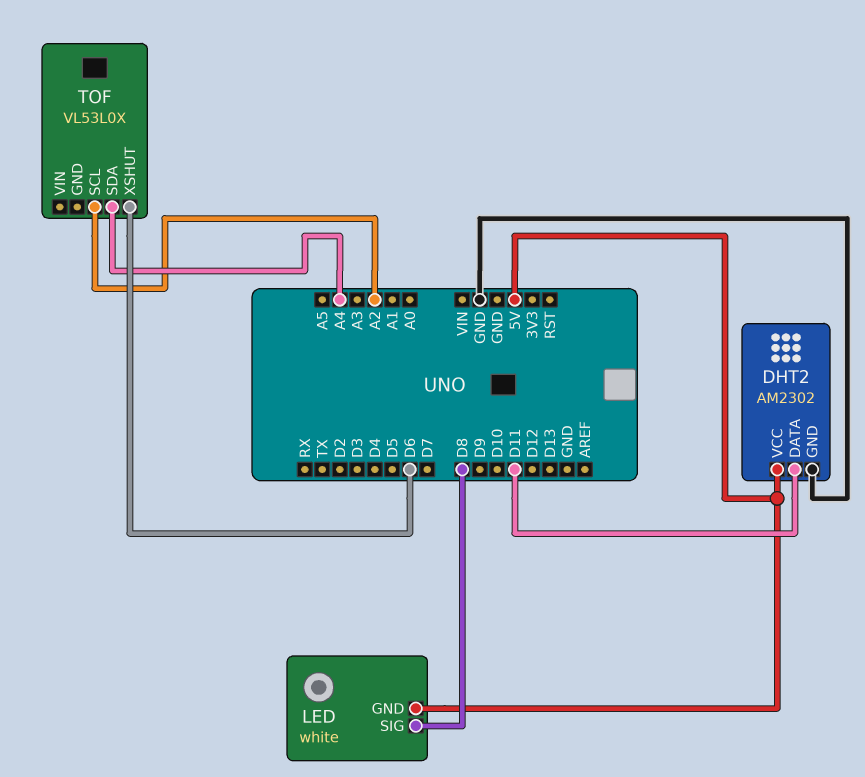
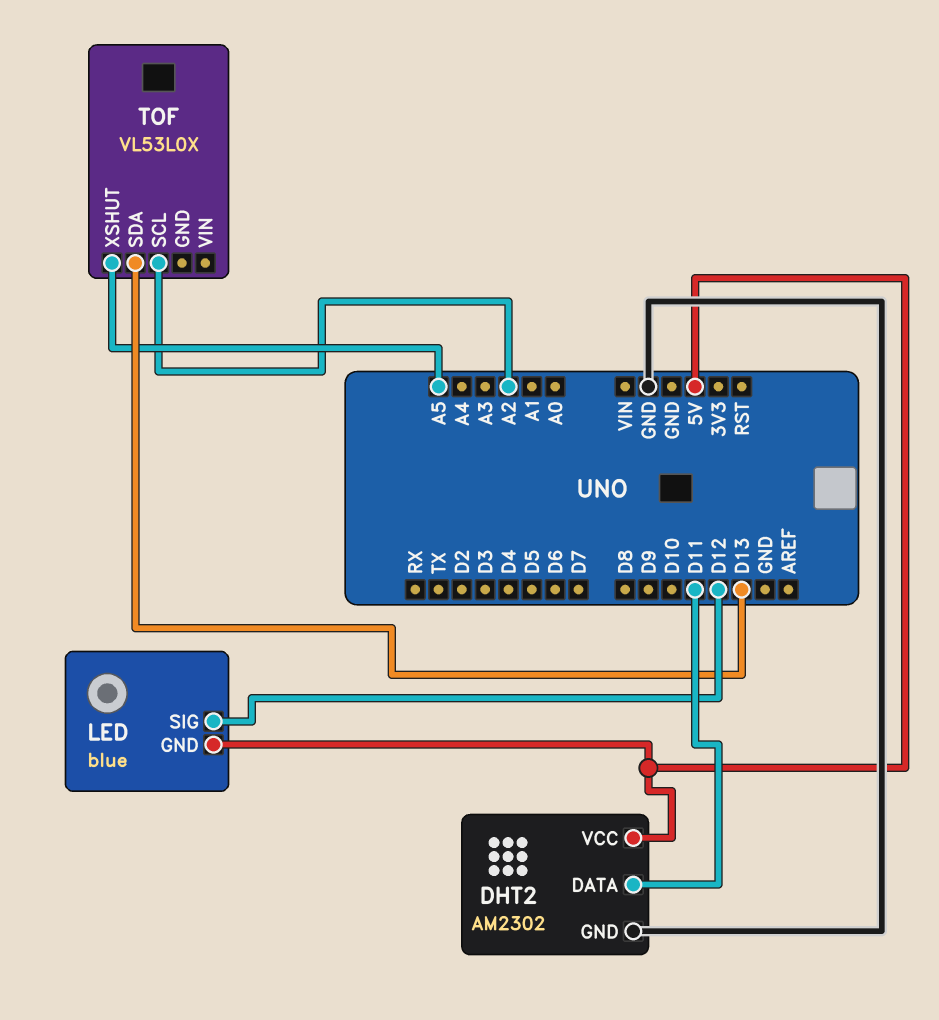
LED: white -> blue
LED pin SIG: D8 -> D12
TOF pin SDA: A4 -> D13
TOF pin XSHUT: D6 -> A5

